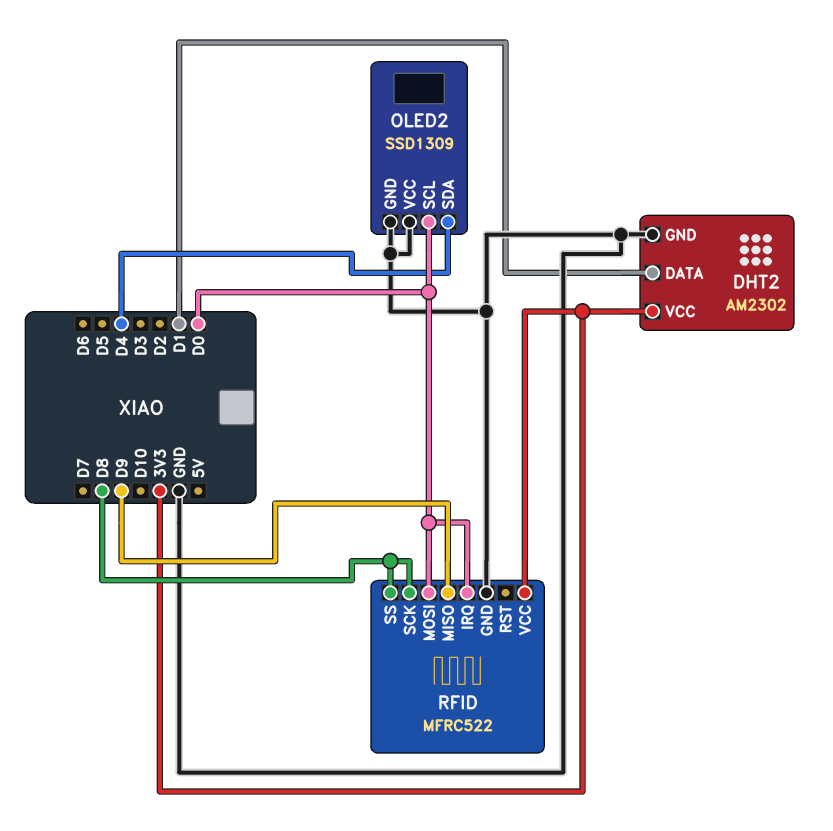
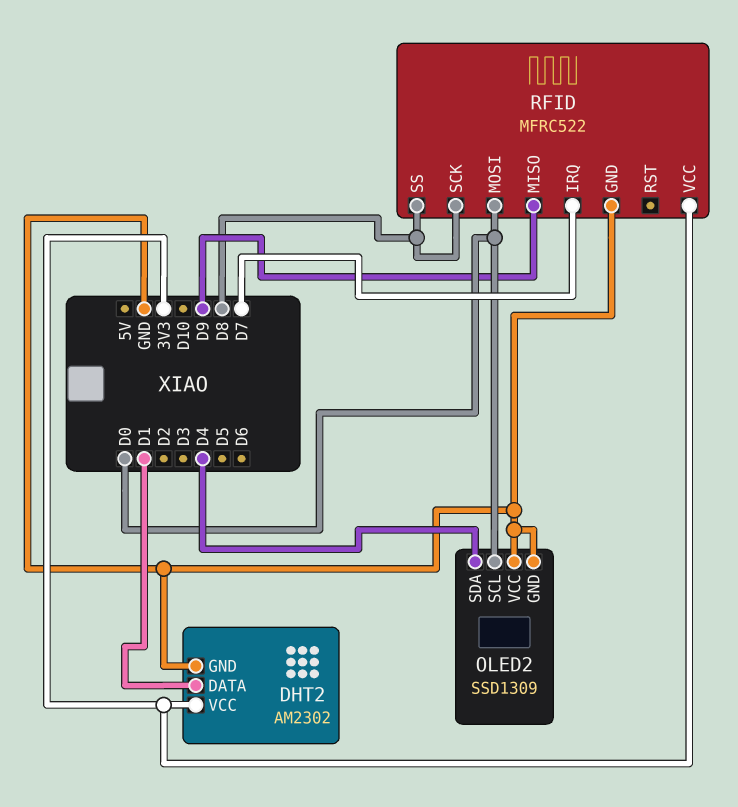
RFID pin IRQ: D0 -> D7

